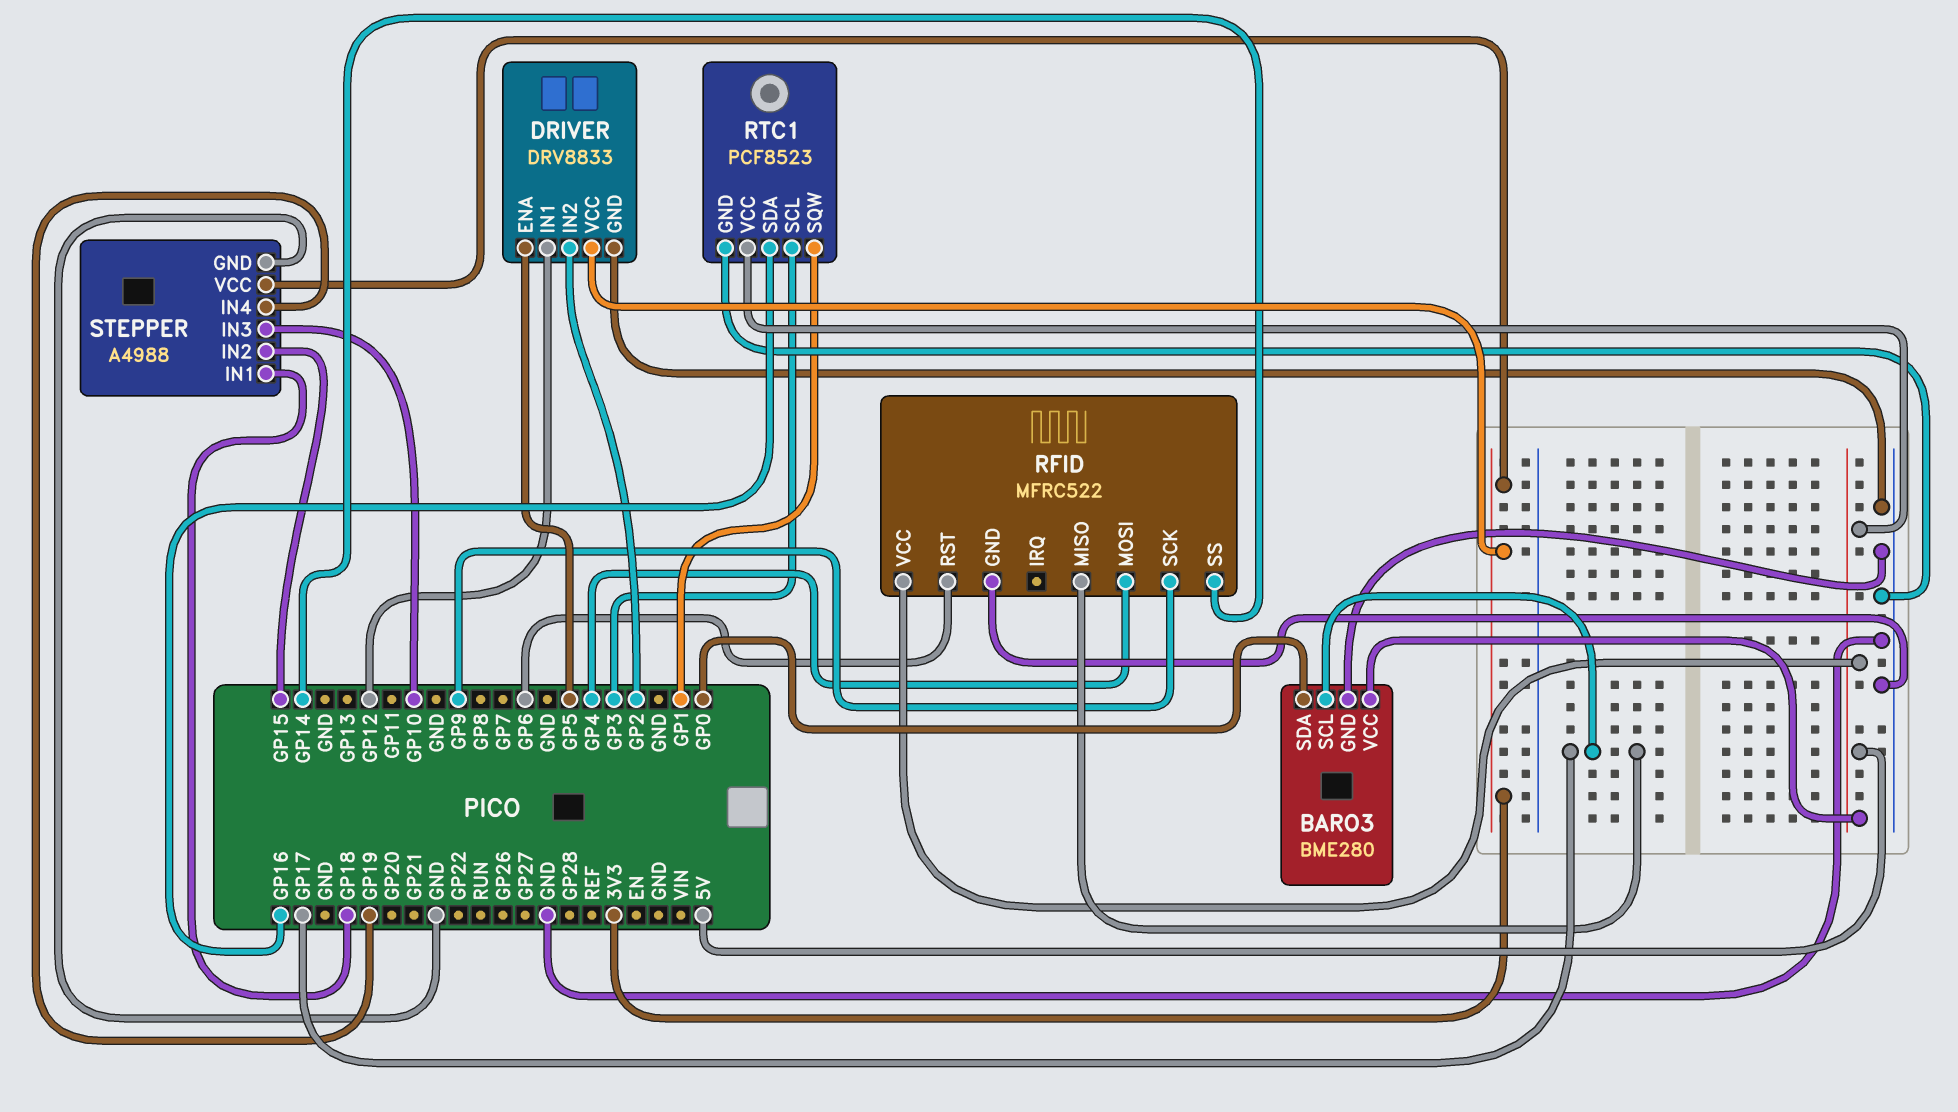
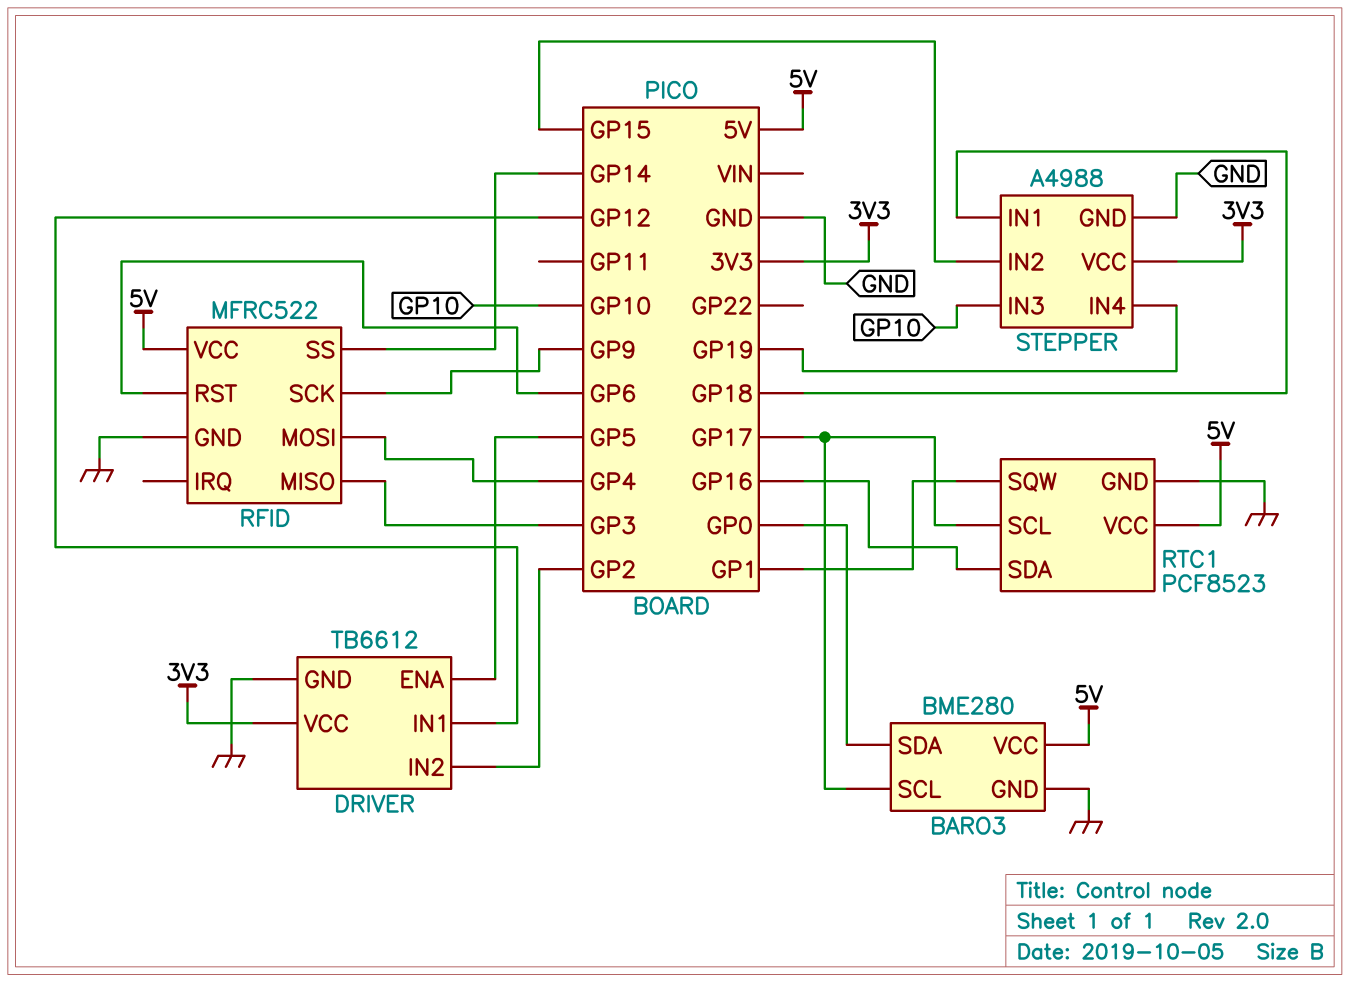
DRIVER: DRV8833 -> TB6612
RFID pin MISO: GP17 -> GP3
RTC1 pin SCL: GP3 -> GP17

